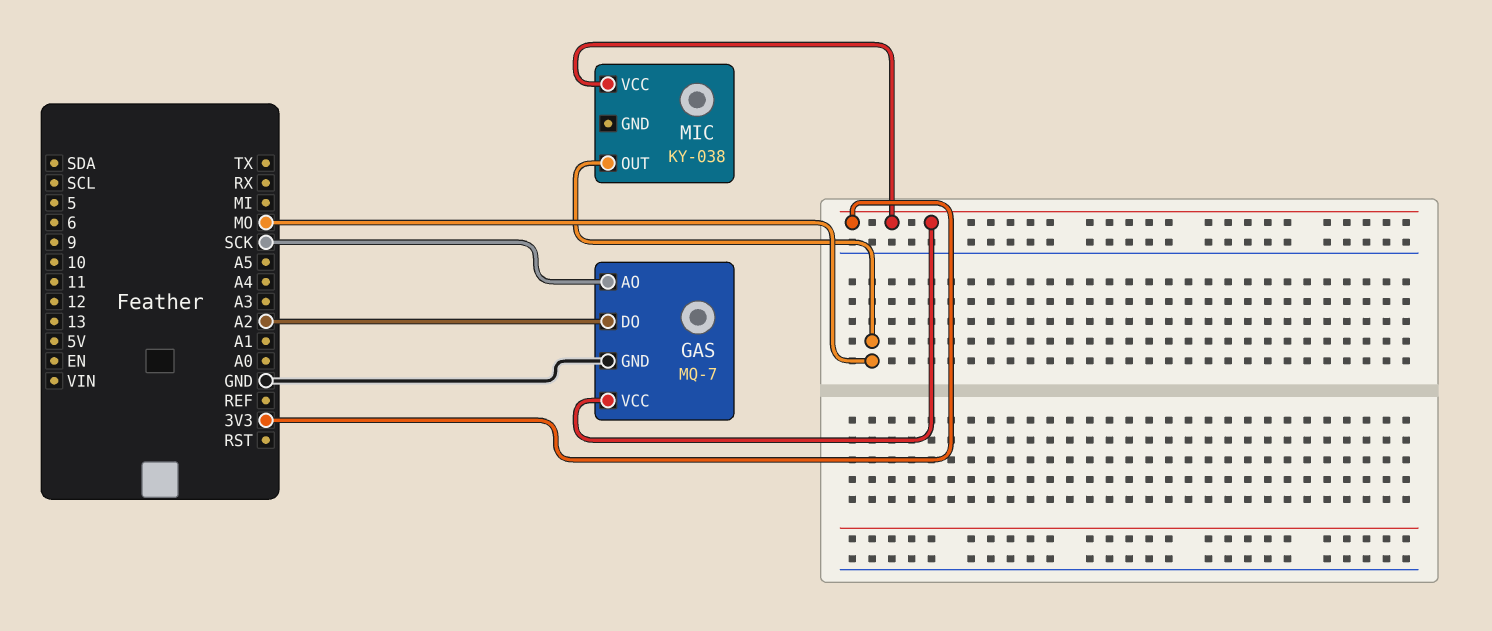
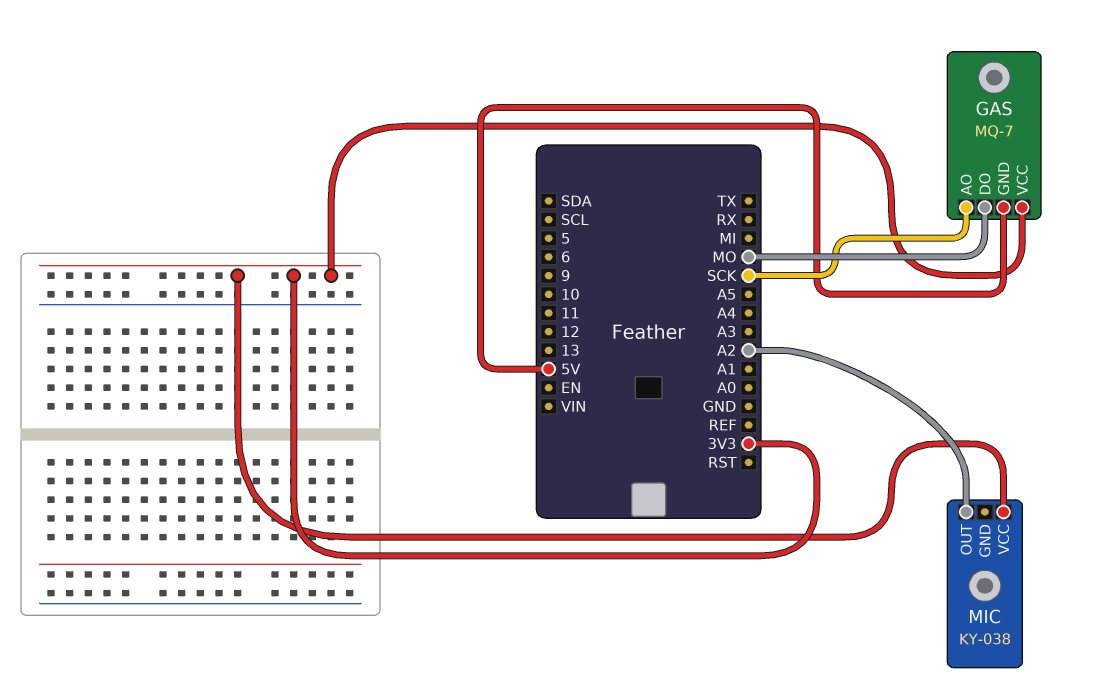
GAS pin DO: A2 -> MO
GAS pin GND: GND -> 5V
MIC pin OUT: MO -> A2

